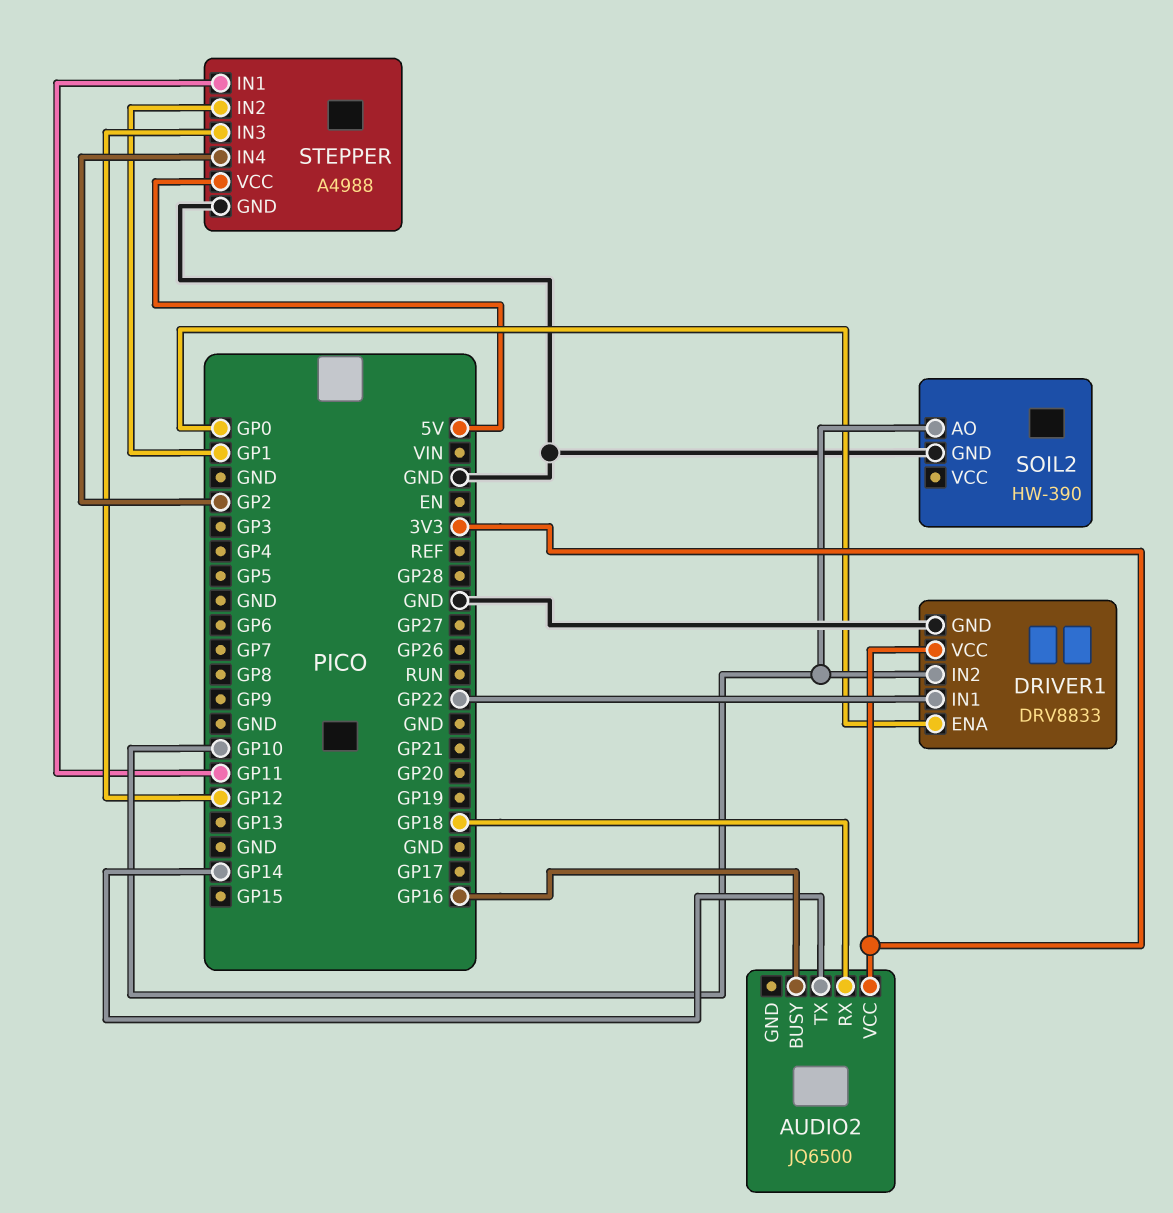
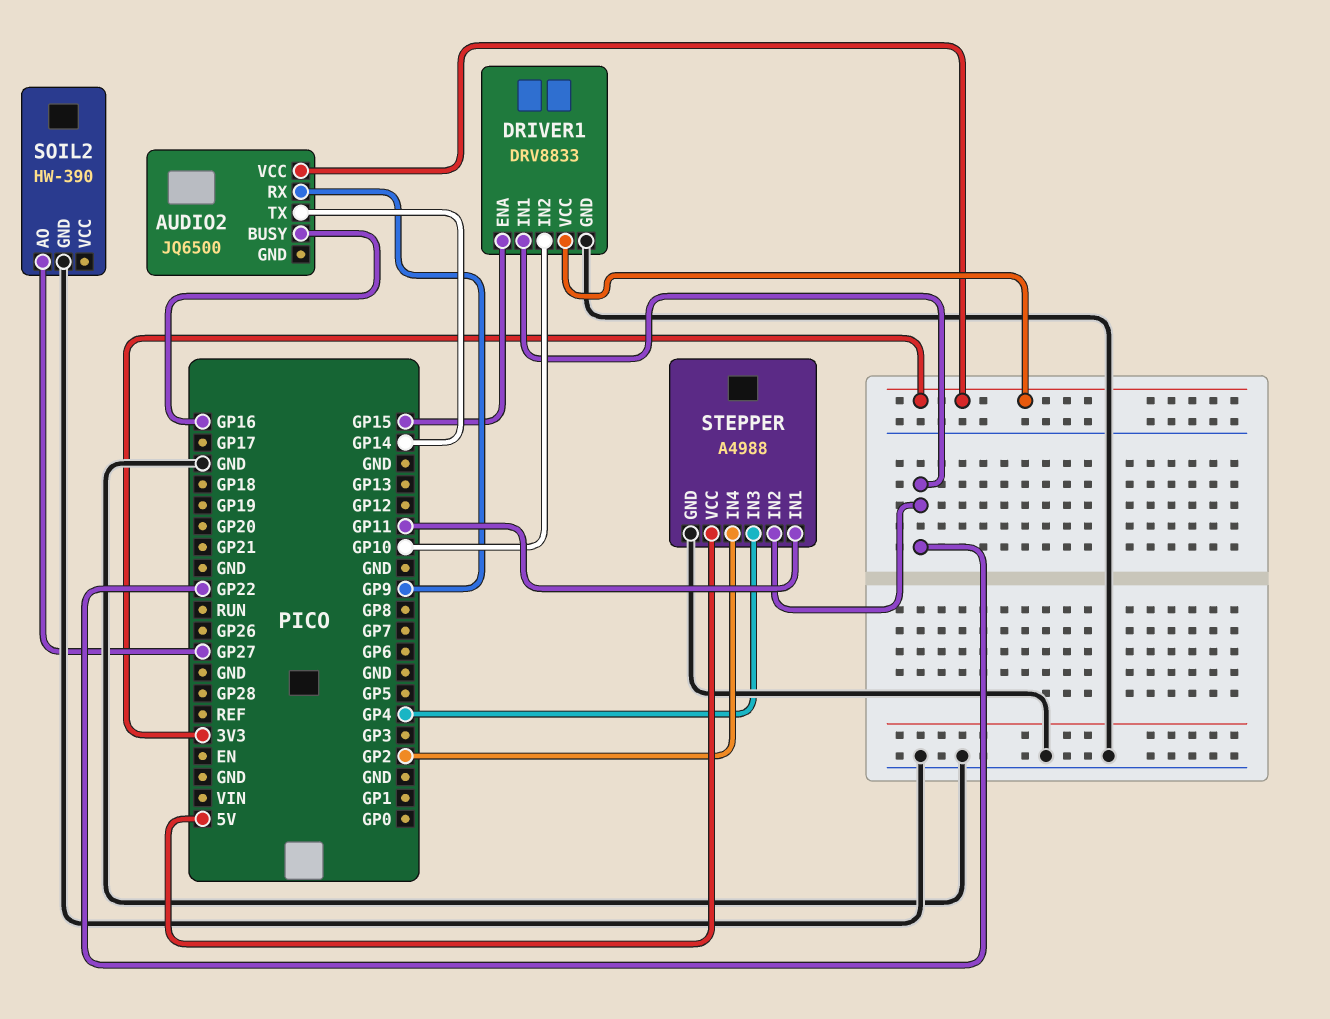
AUDIO2 pin RX: GP18 -> GP9
DRIVER1 pin ENA: GP0 -> GP15
SOIL2 pin AO: GP10 -> GP27
STEPPER pin IN2: GP1 -> GP22
STEPPER pin IN3: GP12 -> GP4

